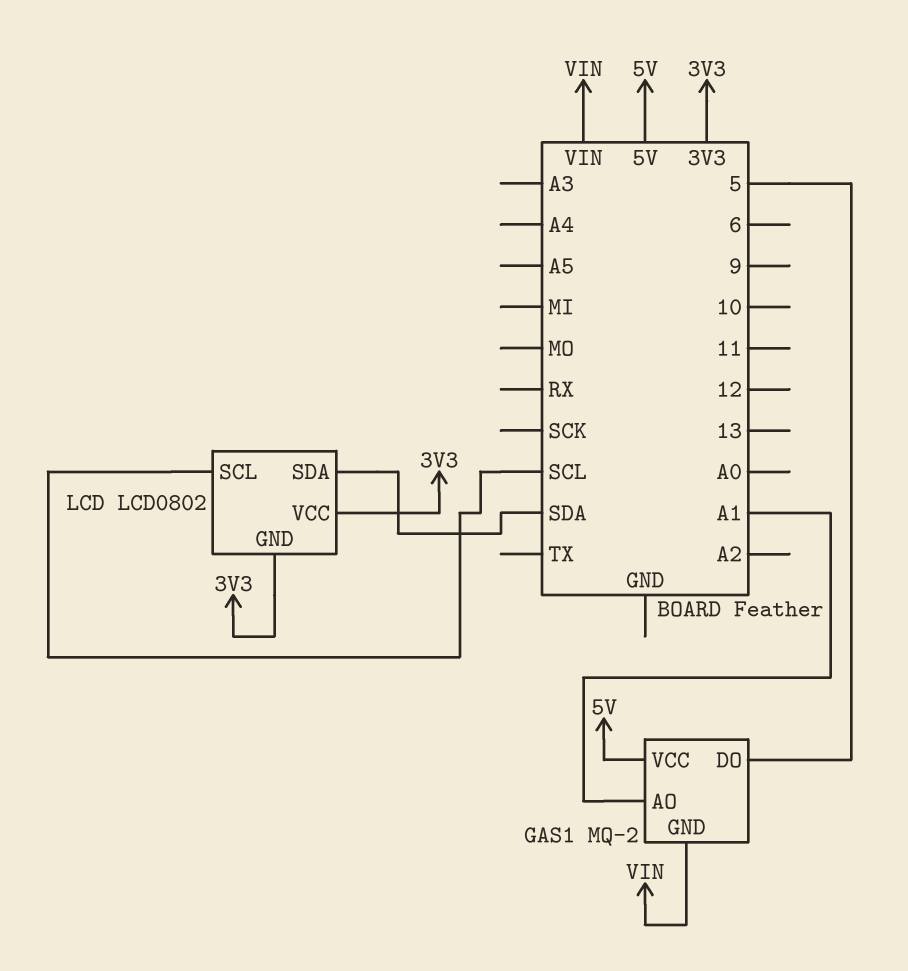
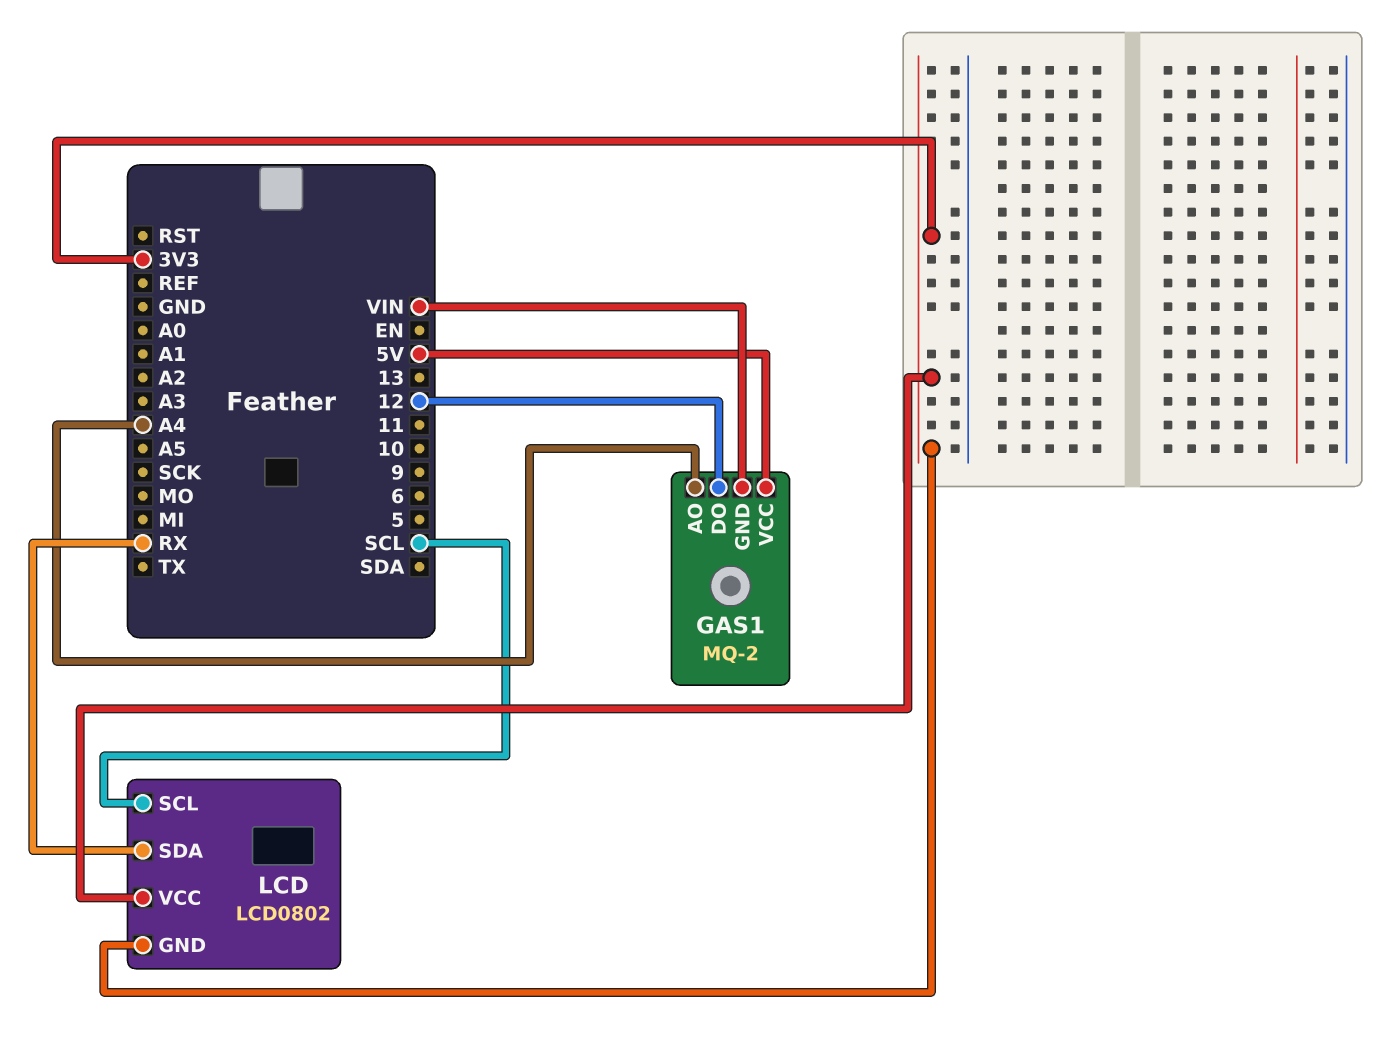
GAS1 pin AO: A1 -> A4
GAS1 pin DO: 5 -> 12
LCD pin SDA: SDA -> RX

